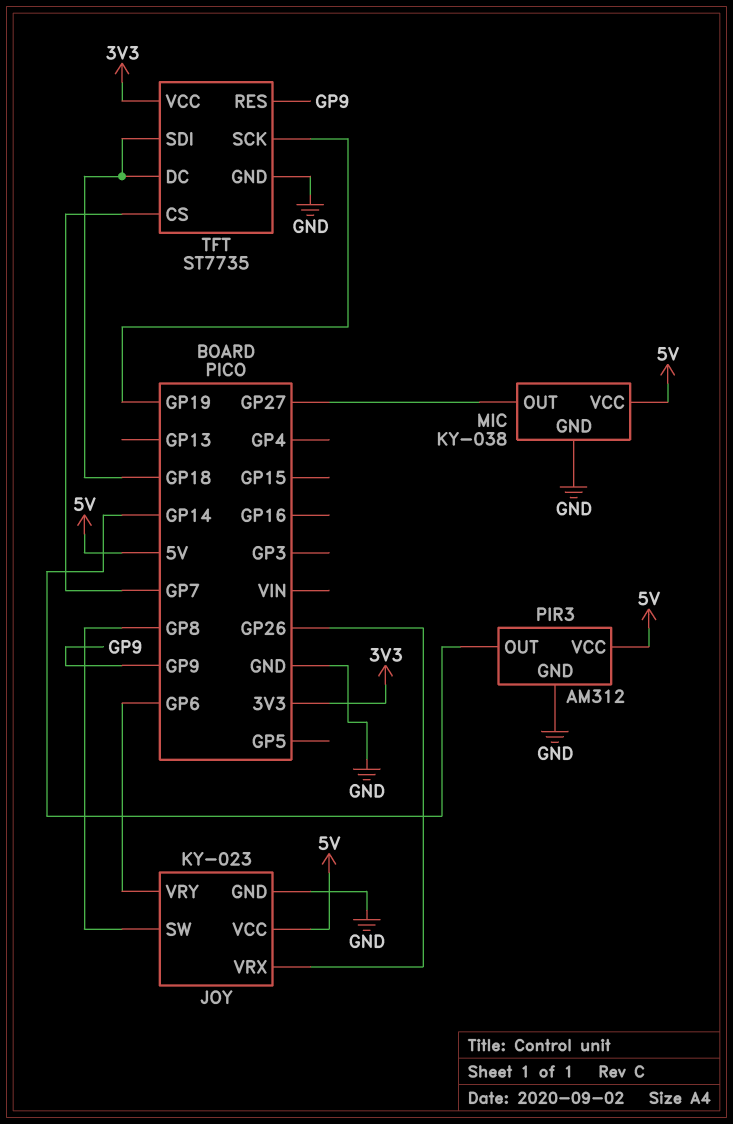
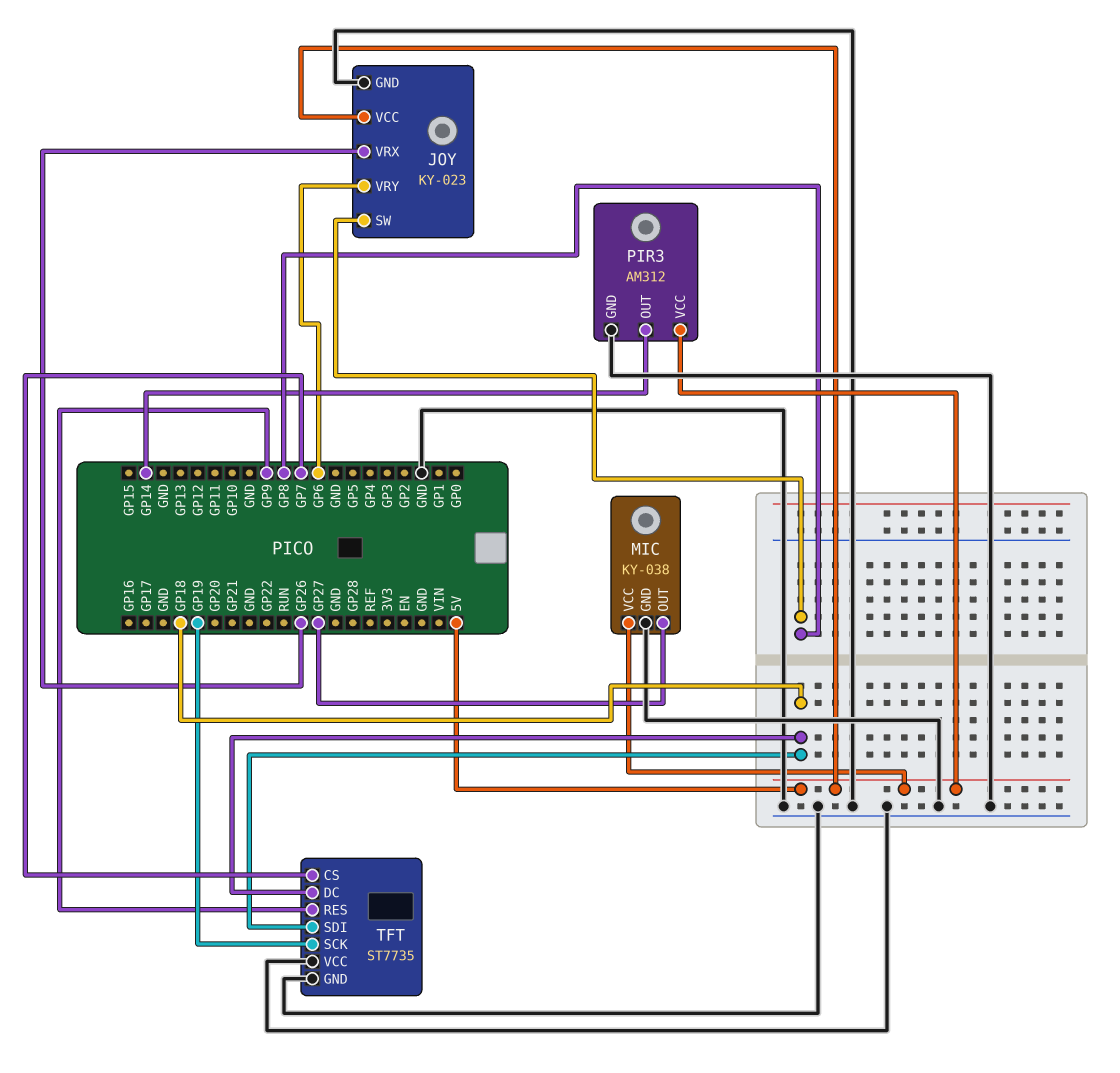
TFT pin VCC: 3V3 -> GND

